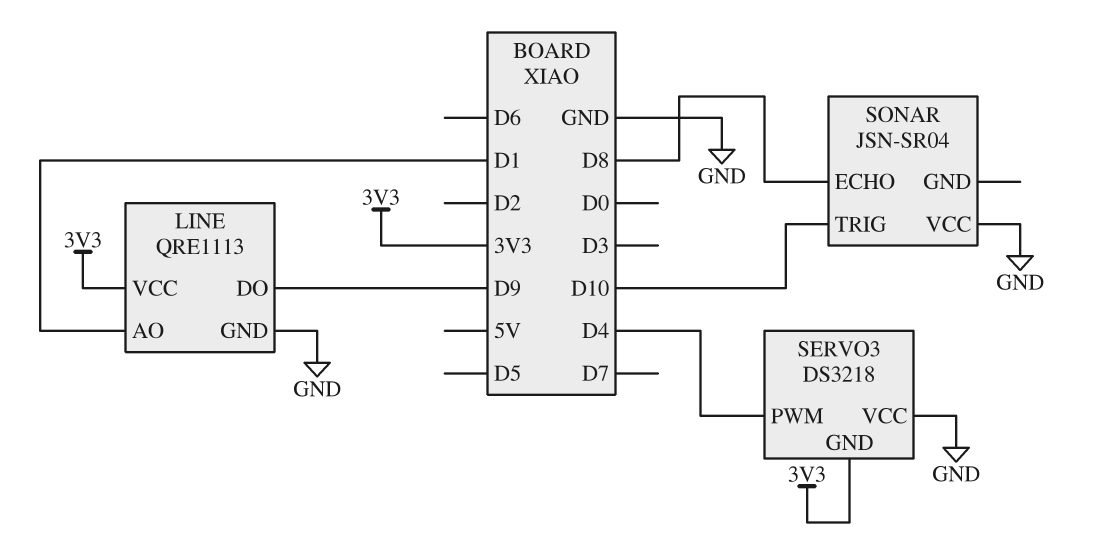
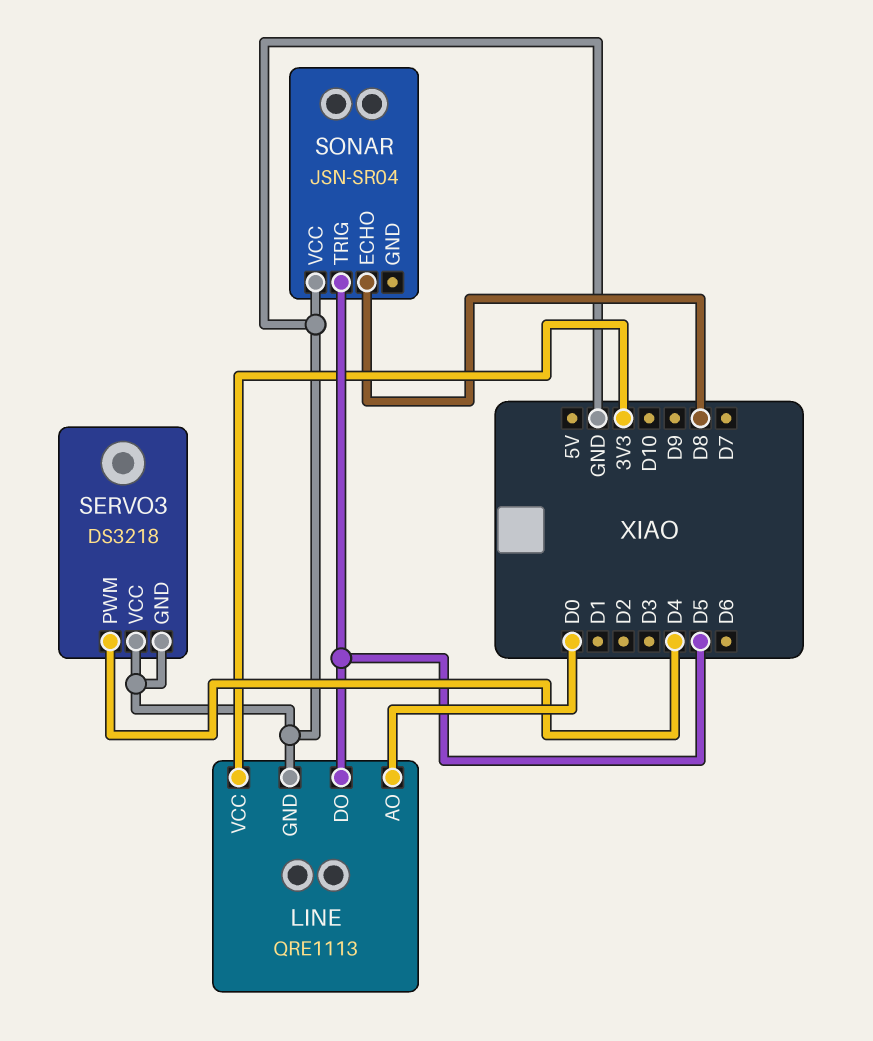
LINE pin AO: D1 -> D0
LINE pin DO: D9 -> D5
SERVO3 pin GND: 3V3 -> GND
SONAR pin TRIG: D10 -> D5

